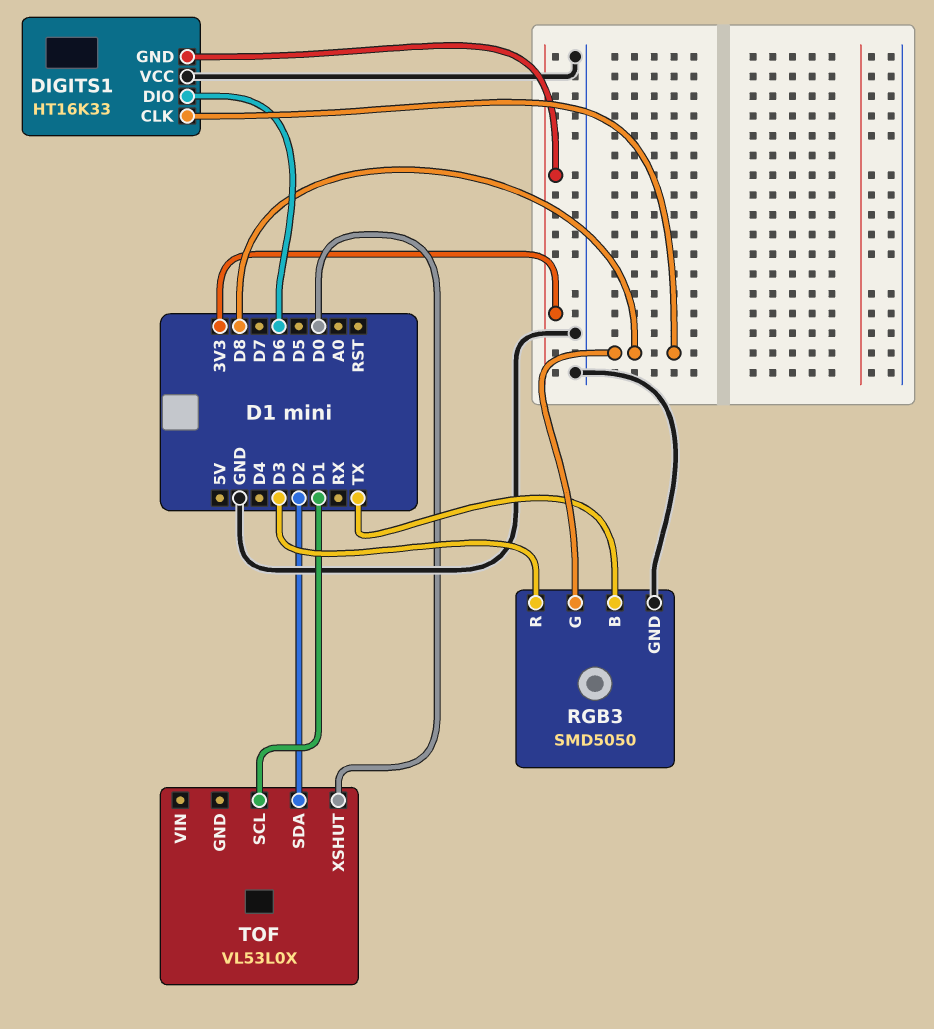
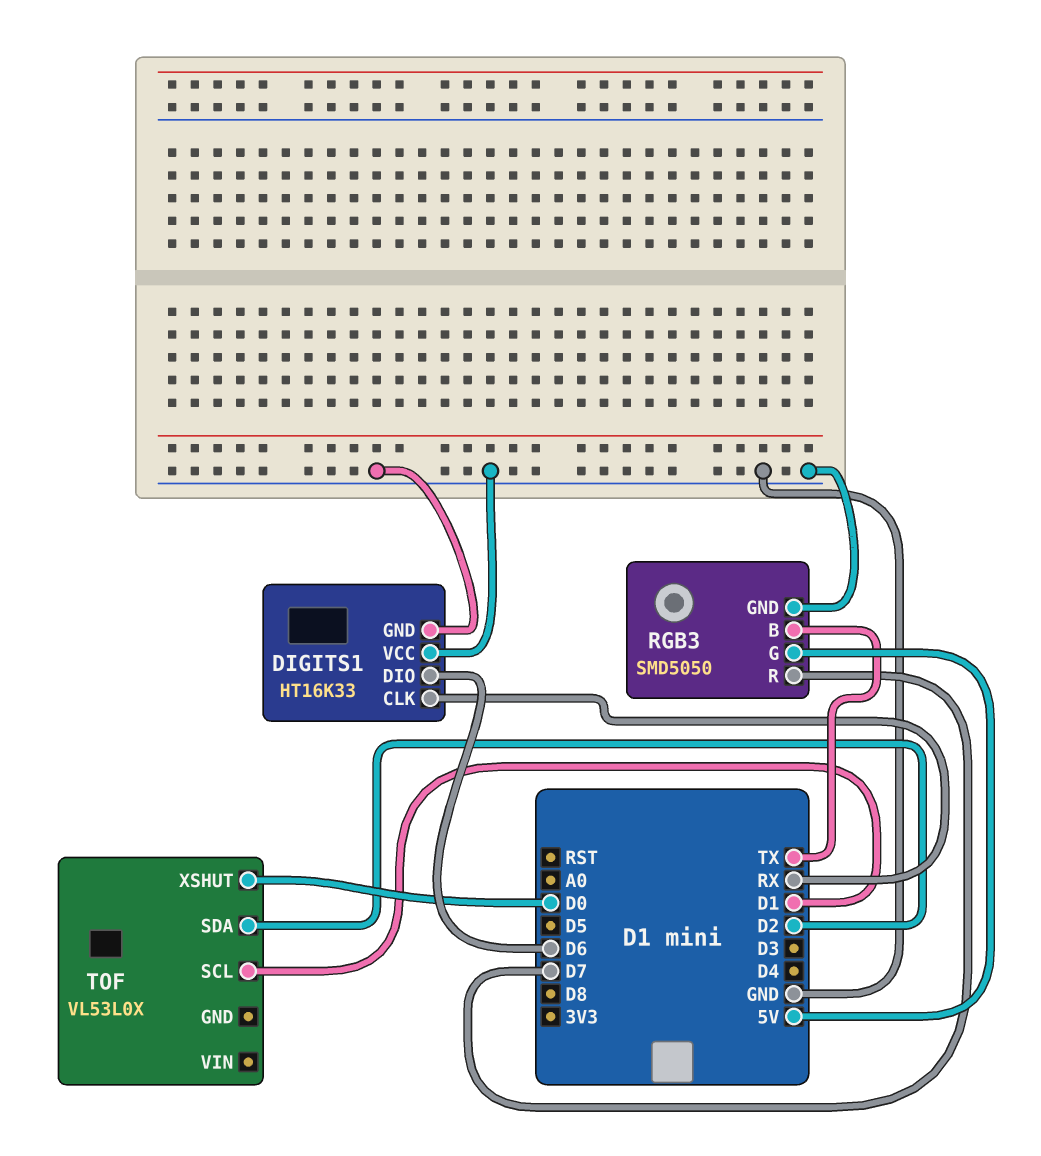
DIGITS1 pin CLK: D8 -> RX
DIGITS1 pin GND: 3V3 -> GND
RGB3 pin G: D8 -> 5V
RGB3 pin R: D3 -> D7

